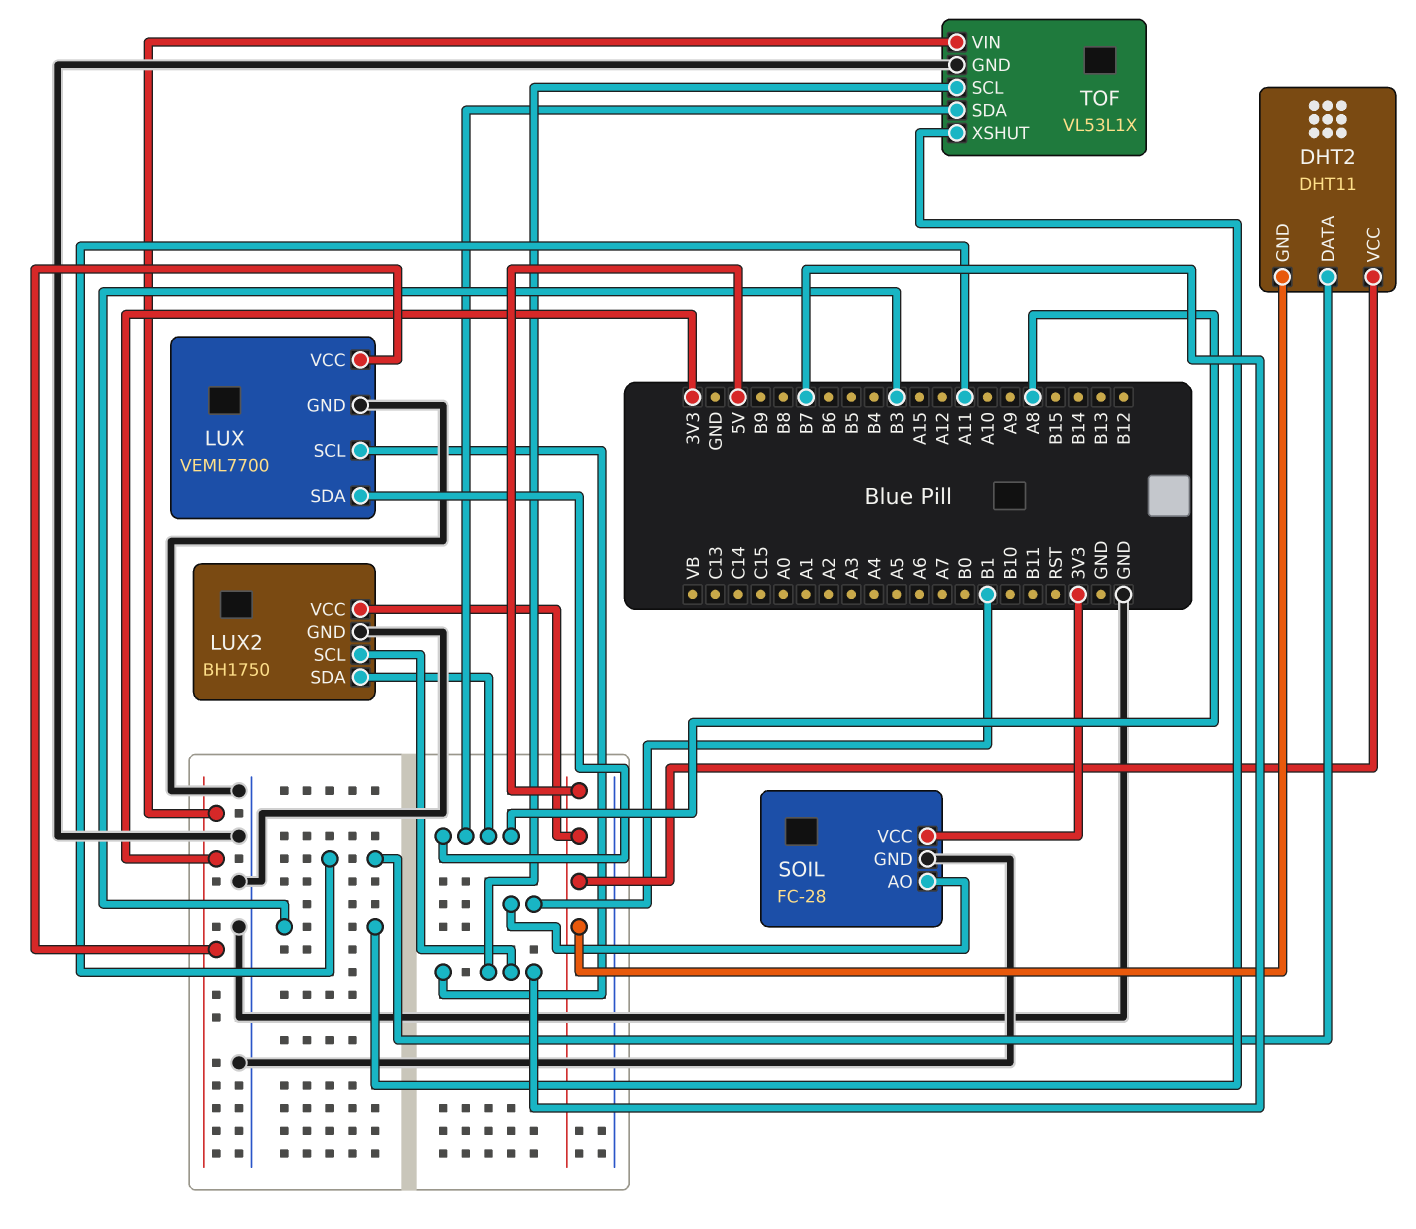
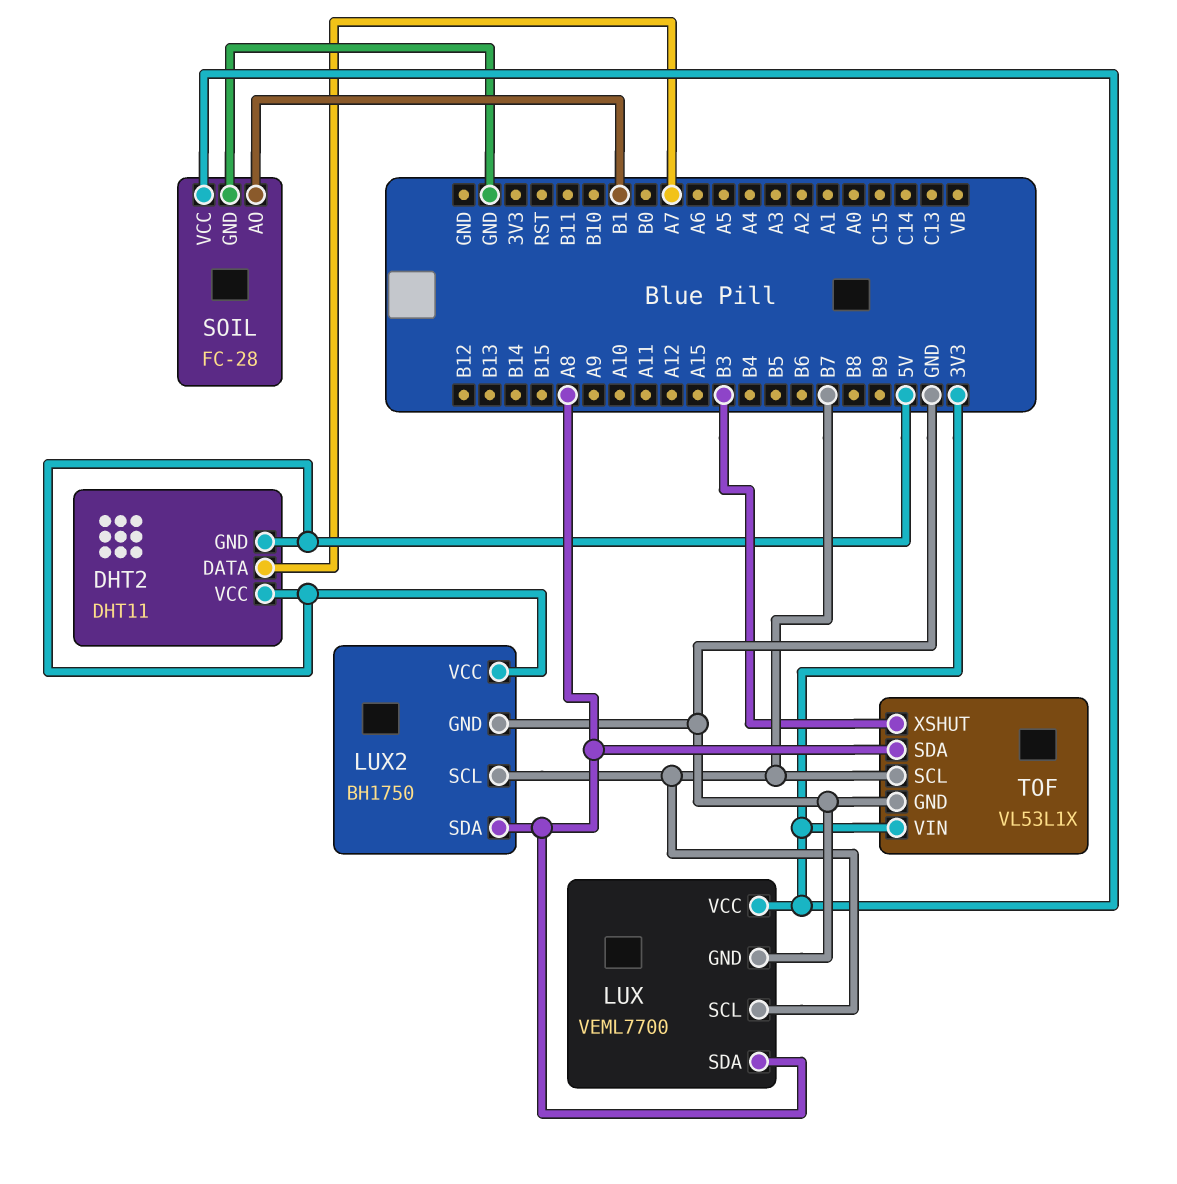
DHT2 pin DATA: A11 -> A7

